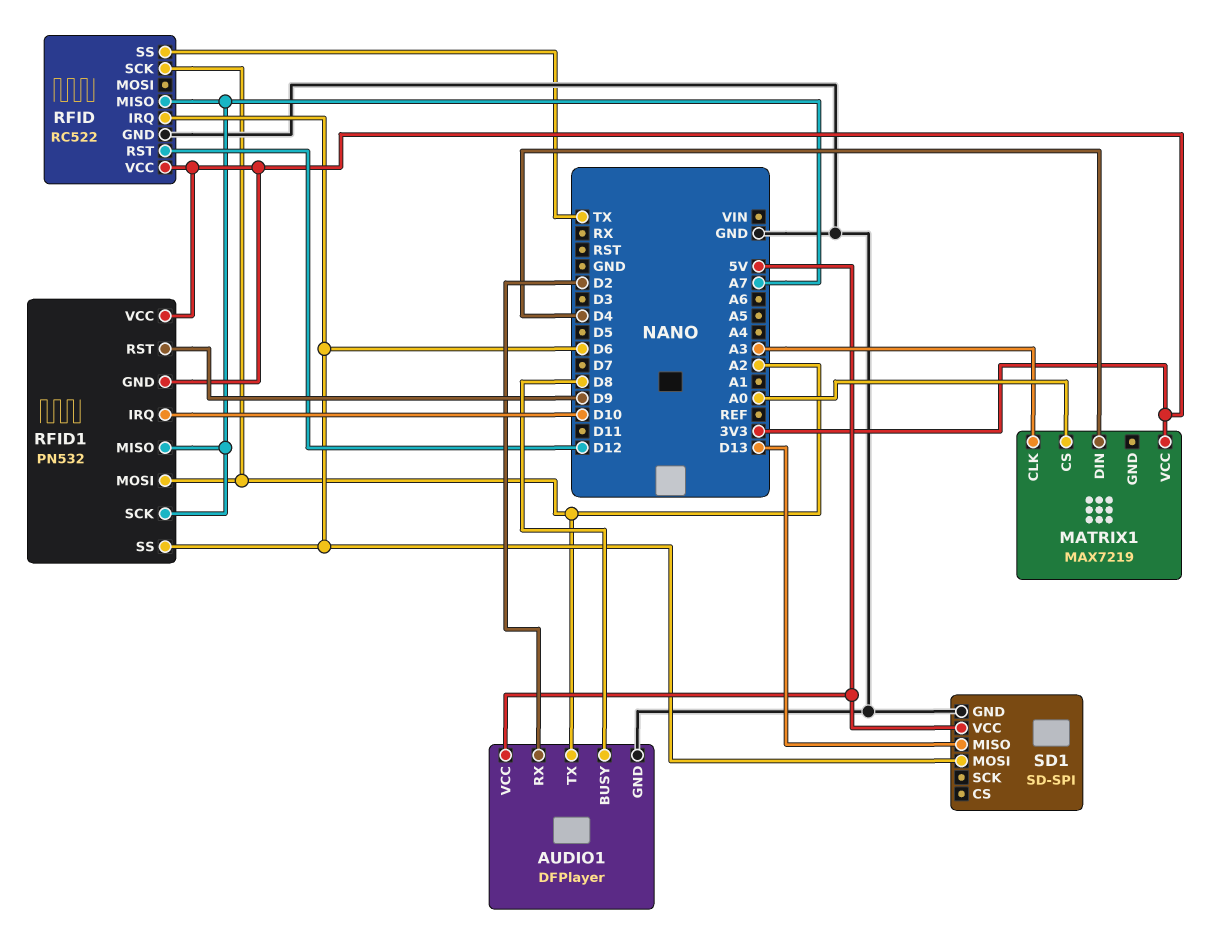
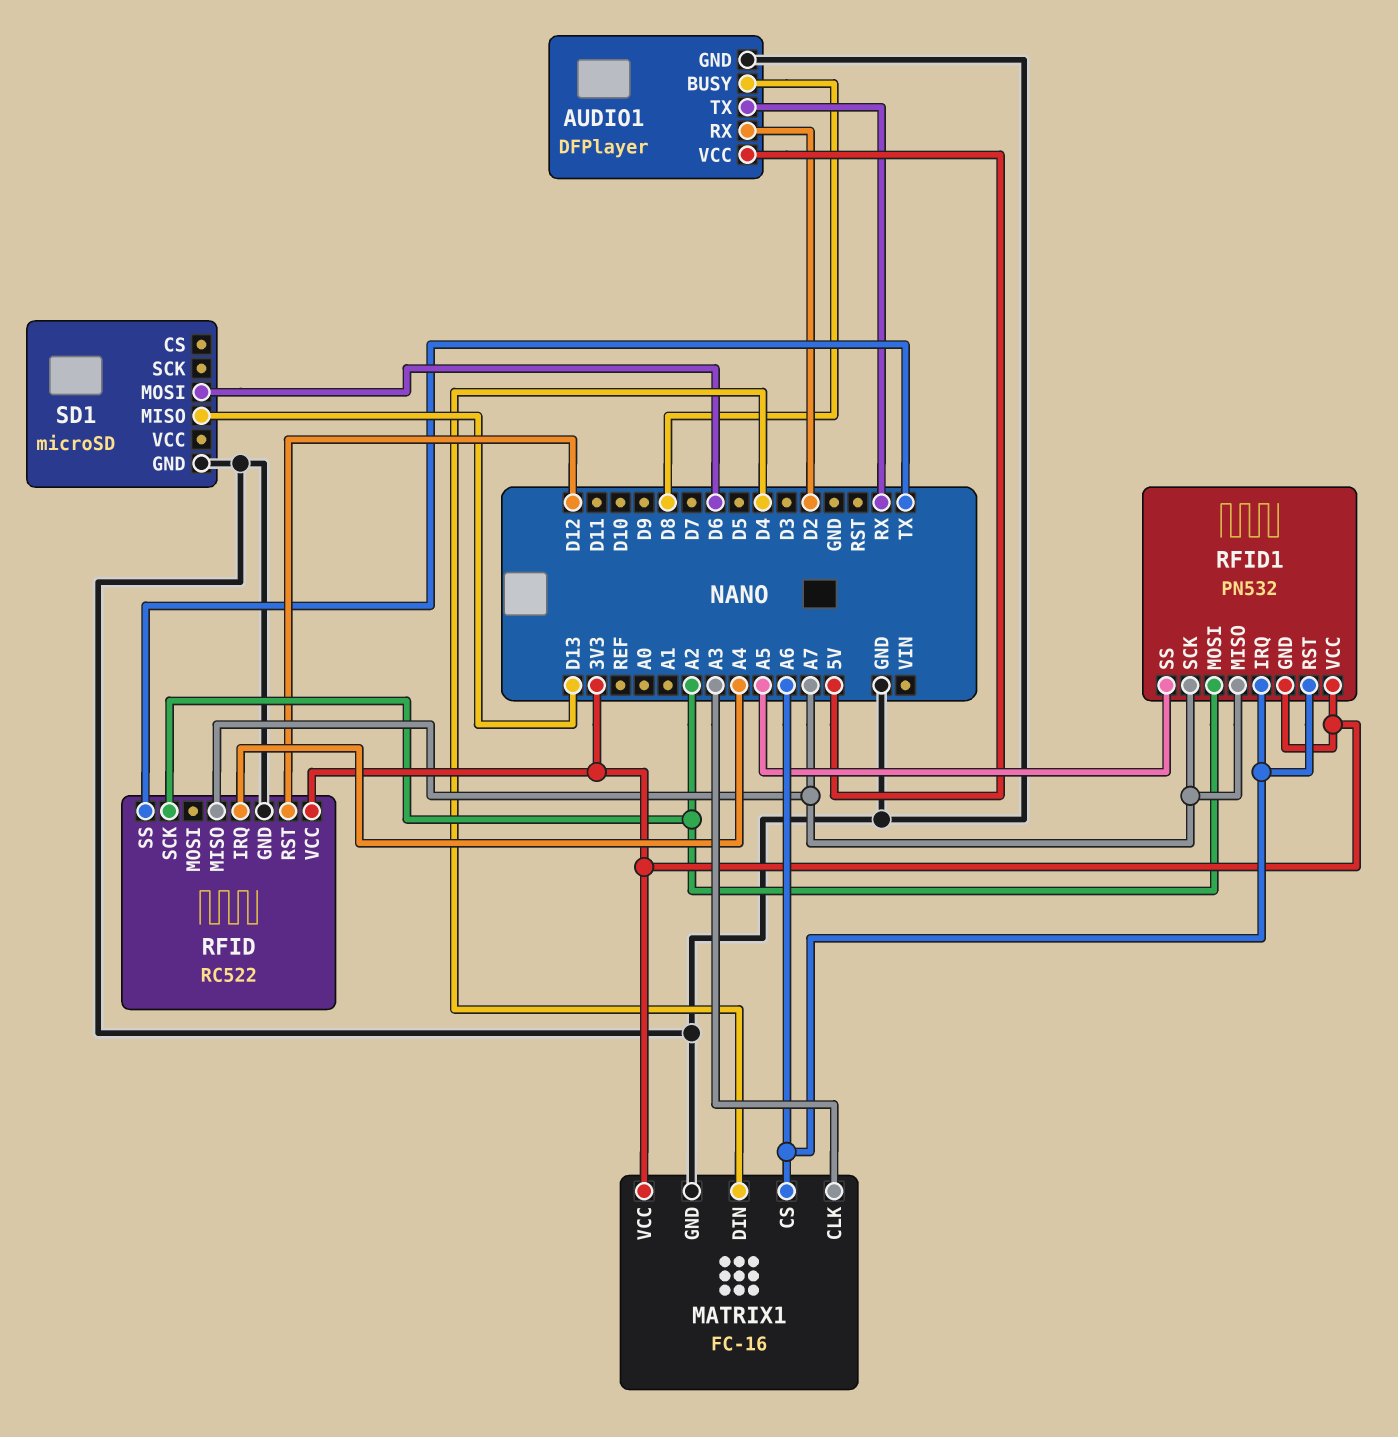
AUDIO1 pin TX: A2 -> RX
MATRIX1: MAX7219 -> FC-16
MATRIX1 pin CS: A0 -> A6
MATRIX1 pin GND: none -> GND
RFID pin IRQ: D6 -> A4
RFID1 pin IRQ: D10 -> A6
RFID1 pin RST: D9 -> A6
RFID1 pin SS: D6 -> A5
SD1: SD-SPI -> microSD
SD1 pin VCC: 5V -> none

